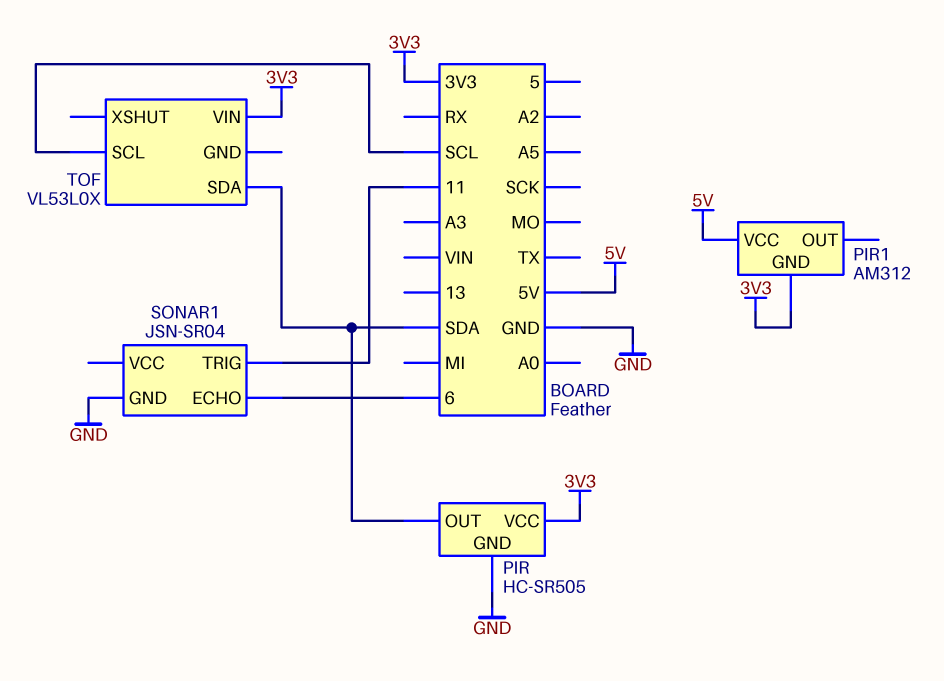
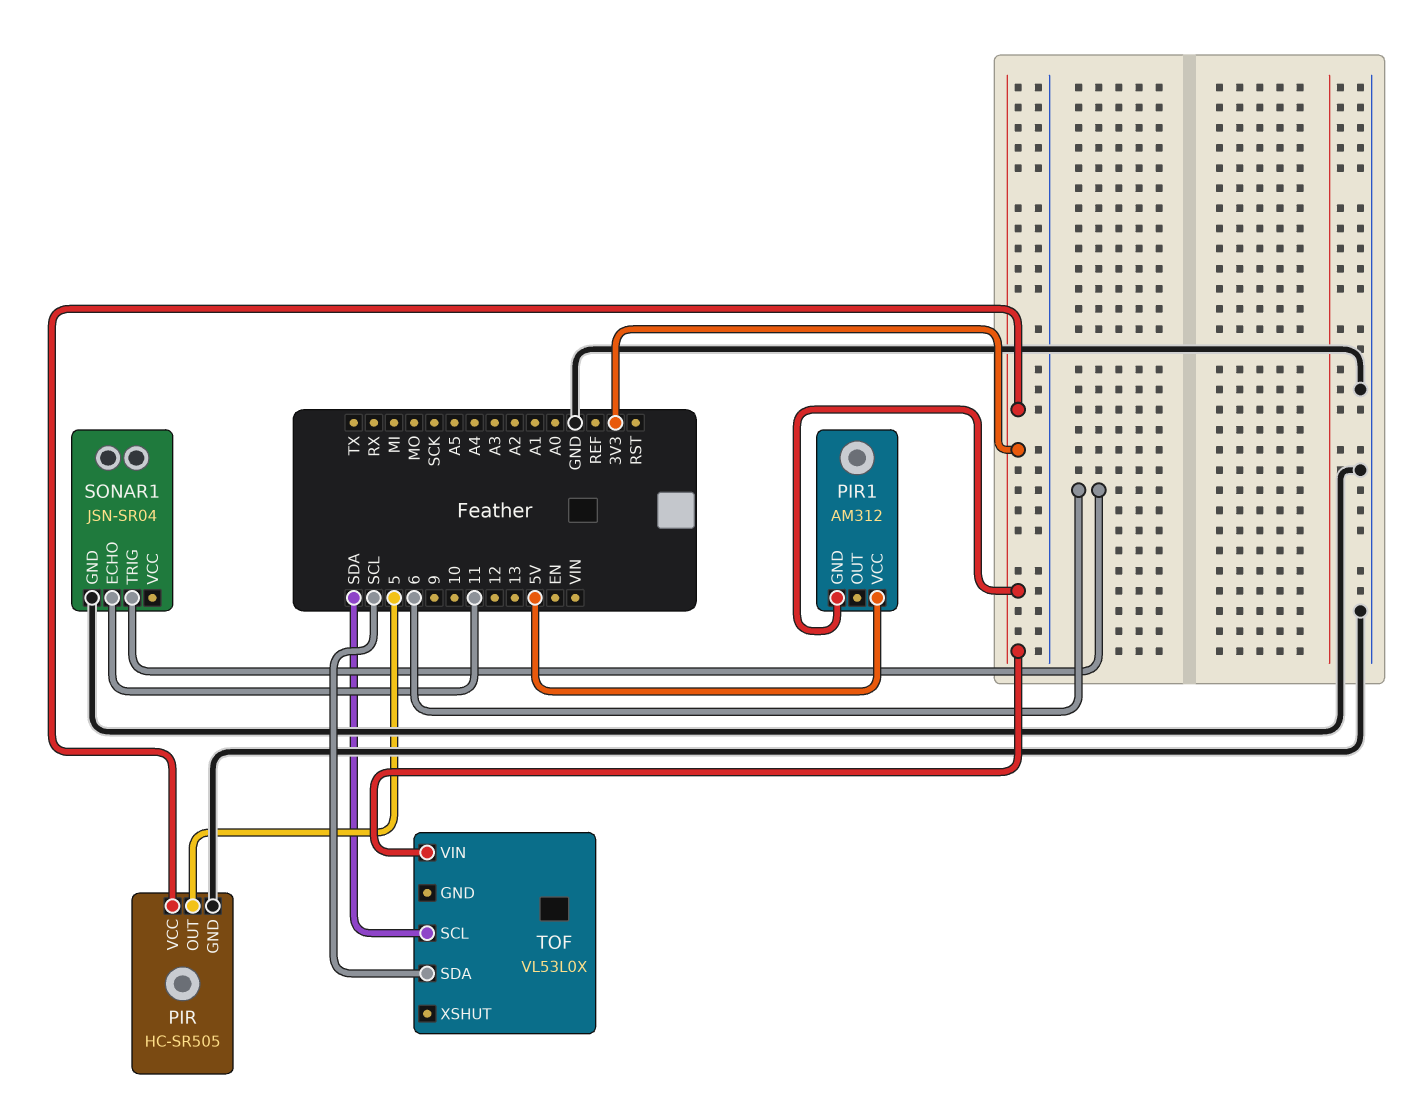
PIR pin OUT: SDA -> 5
SONAR1 pin ECHO: 6 -> 11
SONAR1 pin TRIG: 11 -> 6
TOF pin SCL: SCL -> SDA
TOF pin SDA: SDA -> SCL

